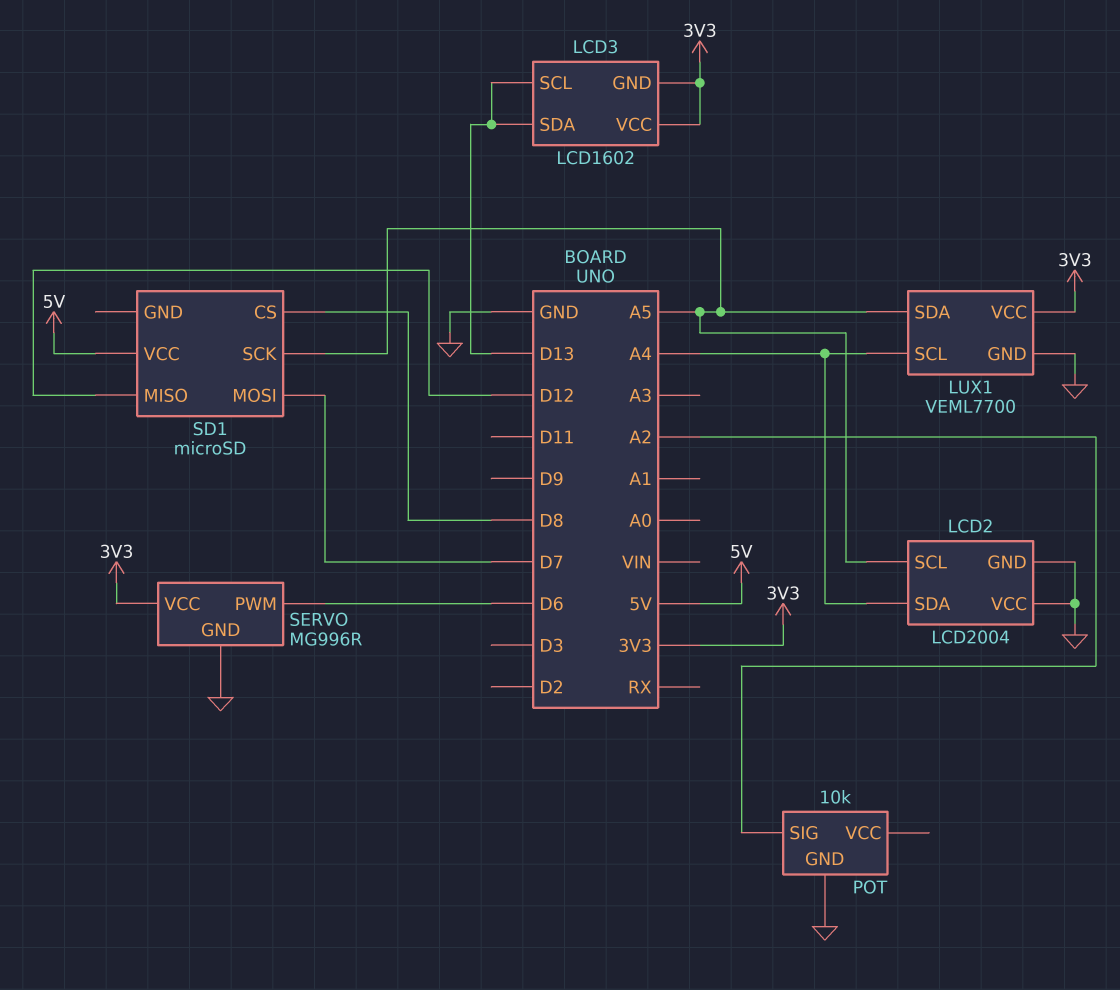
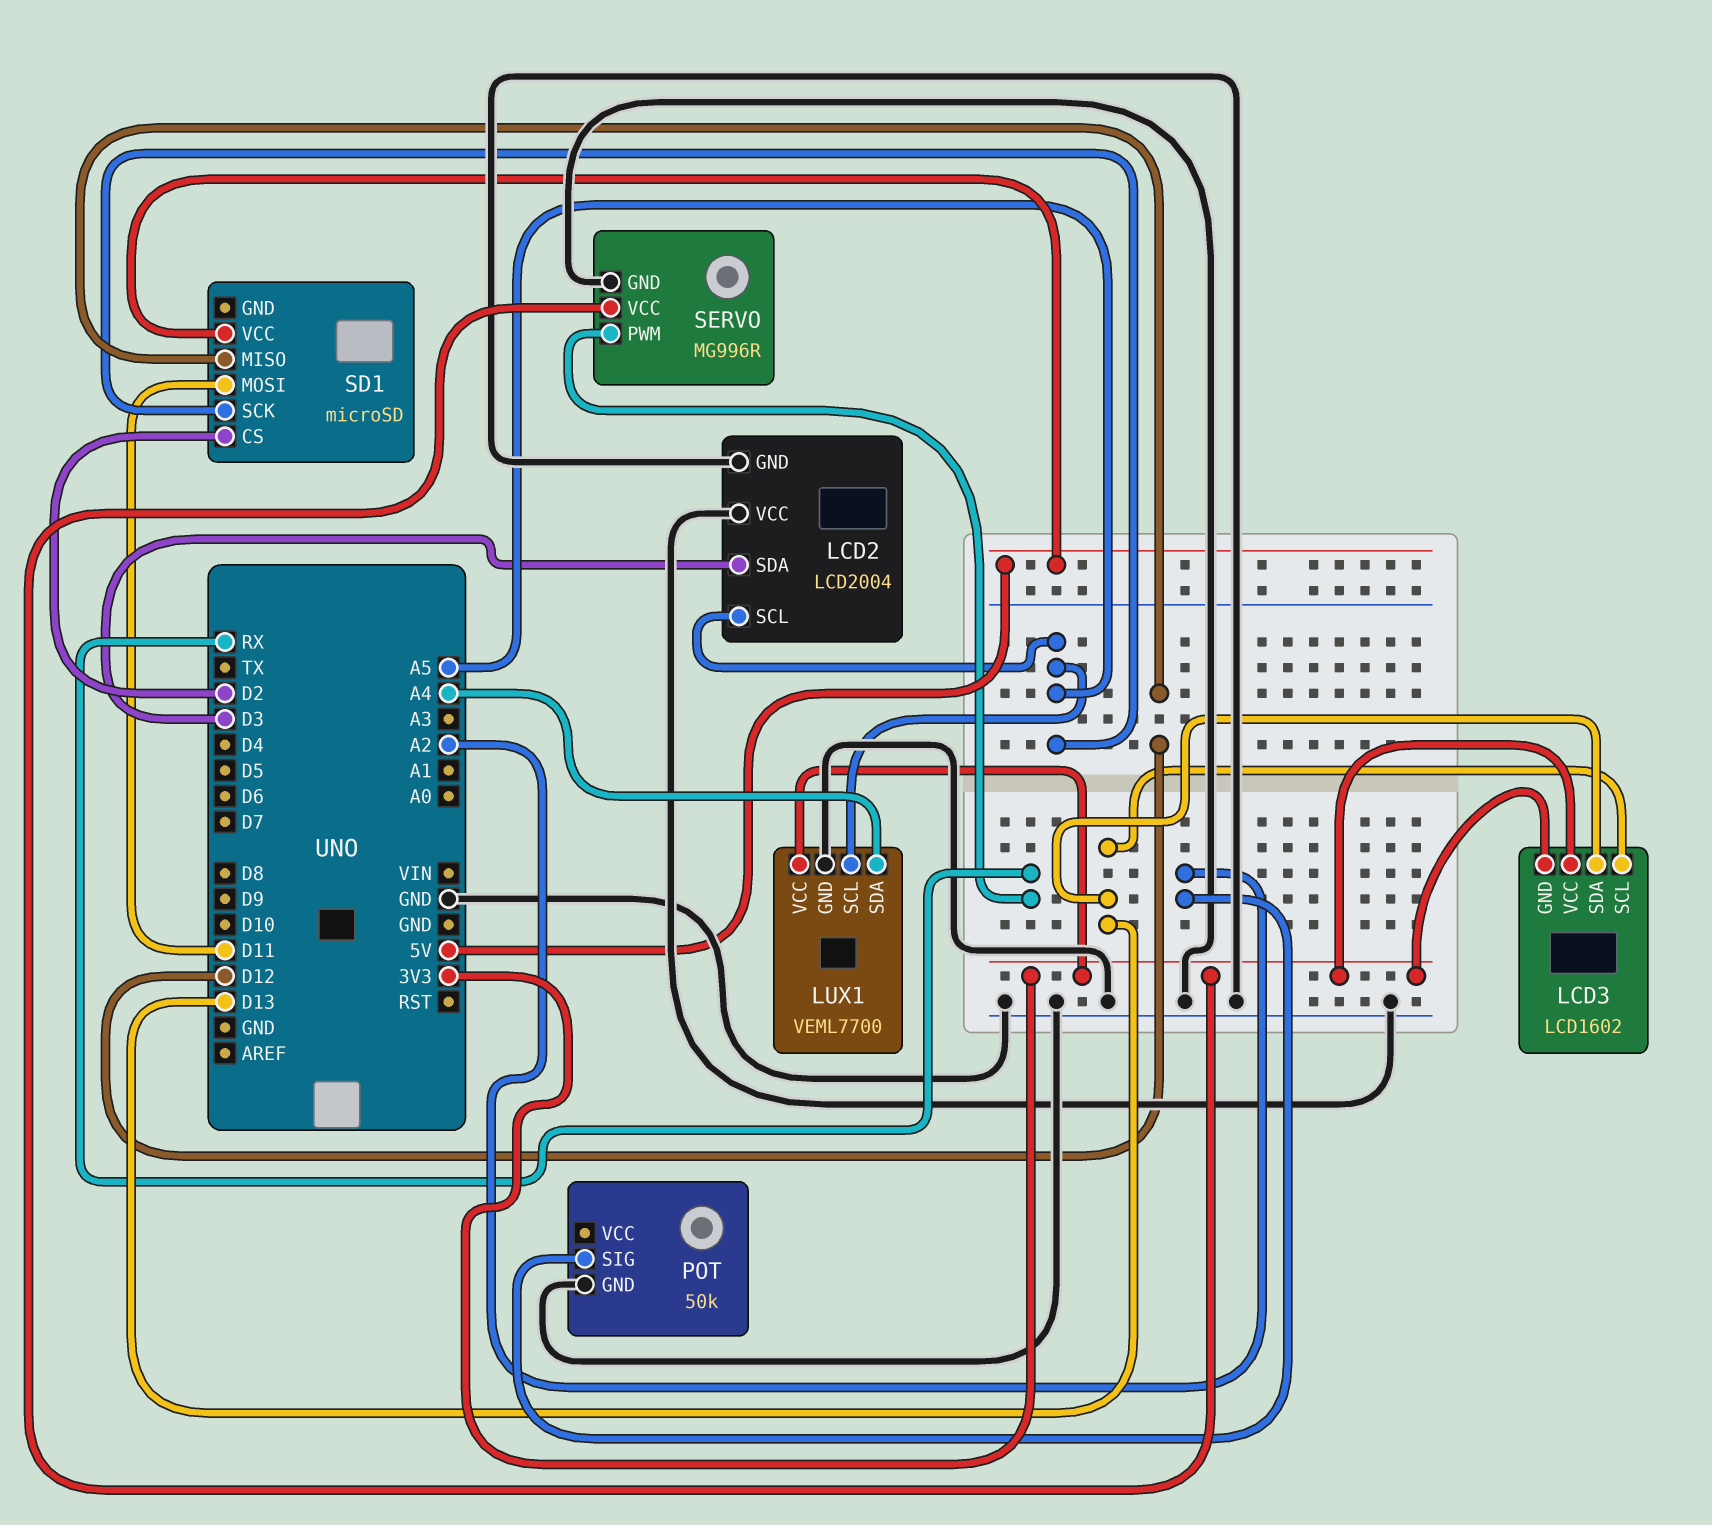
LCD2 pin SDA: A4 -> D3
LUX1 pin SCL: A4 -> A5
LUX1 pin SDA: A5 -> A4
POT: 10k -> 50k
SD1 pin CS: D8 -> D2
SD1 pin MOSI: D7 -> D11
SERVO pin PWM: D6 -> RX

